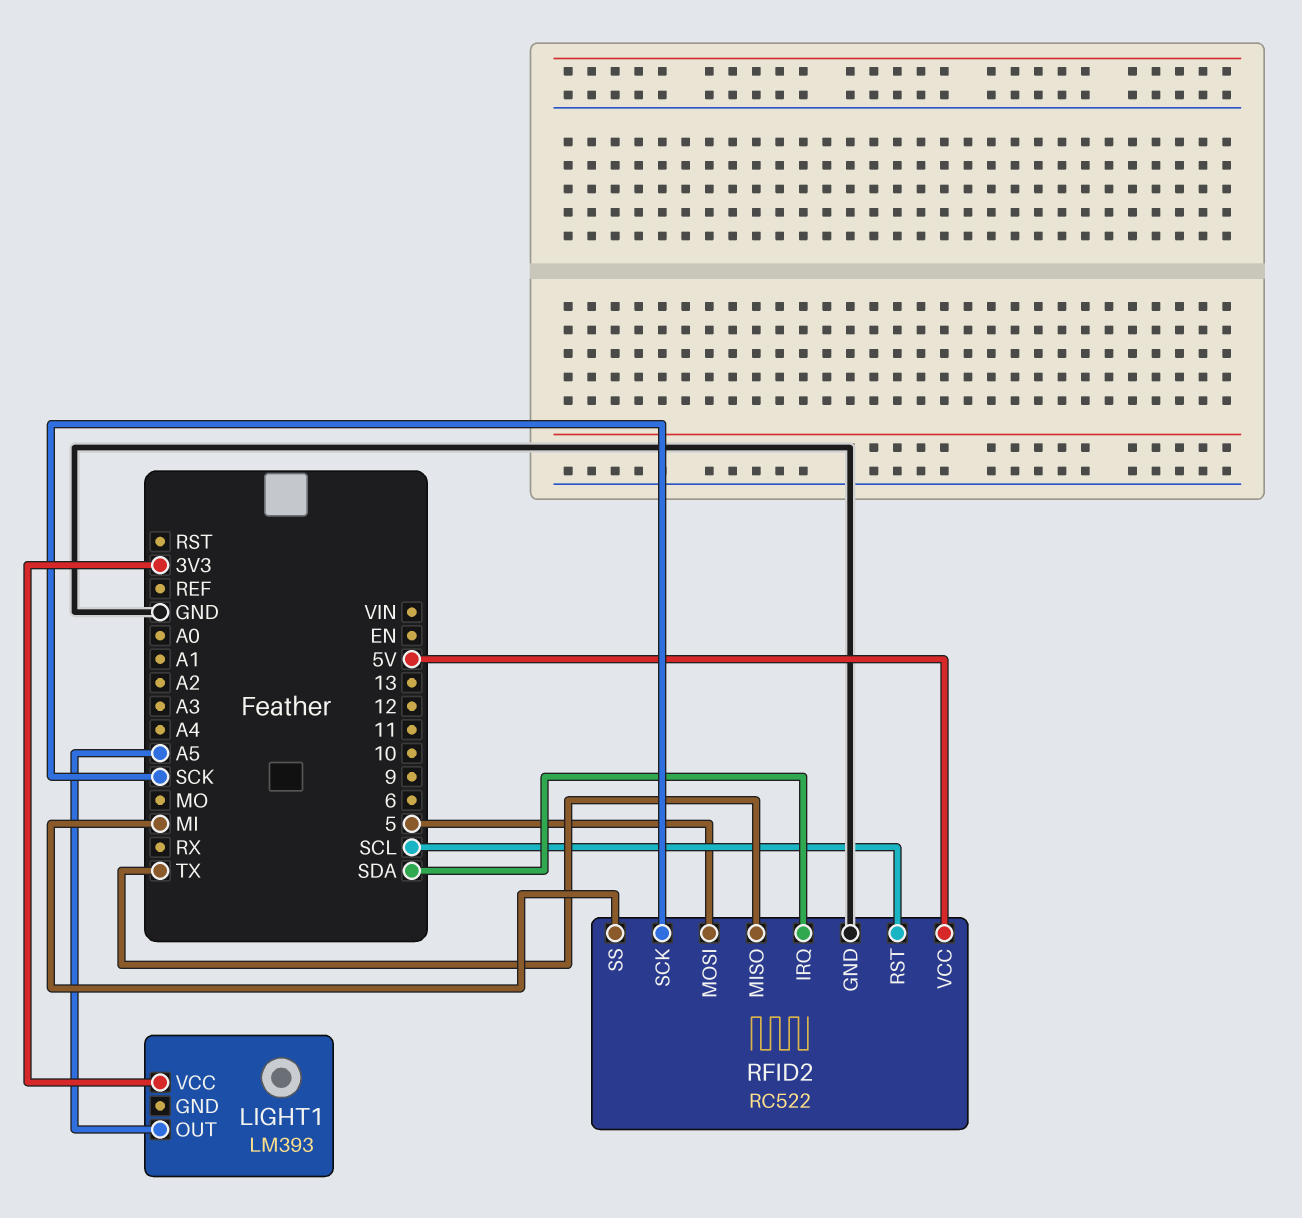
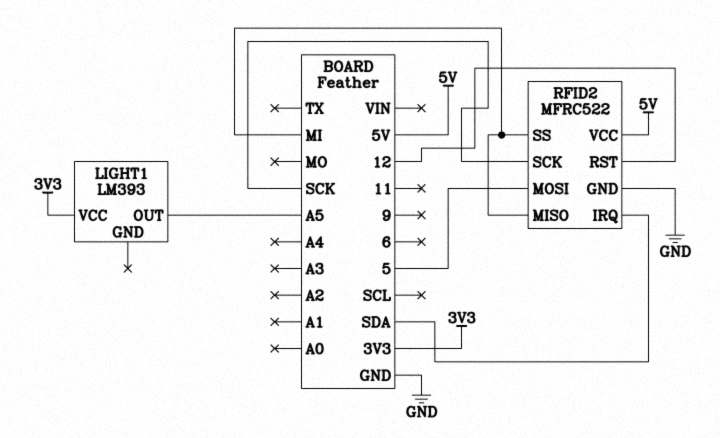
RFID2: RC522 -> MFRC522
RFID2 pin MISO: TX -> MI
RFID2 pin RST: SCL -> 12

